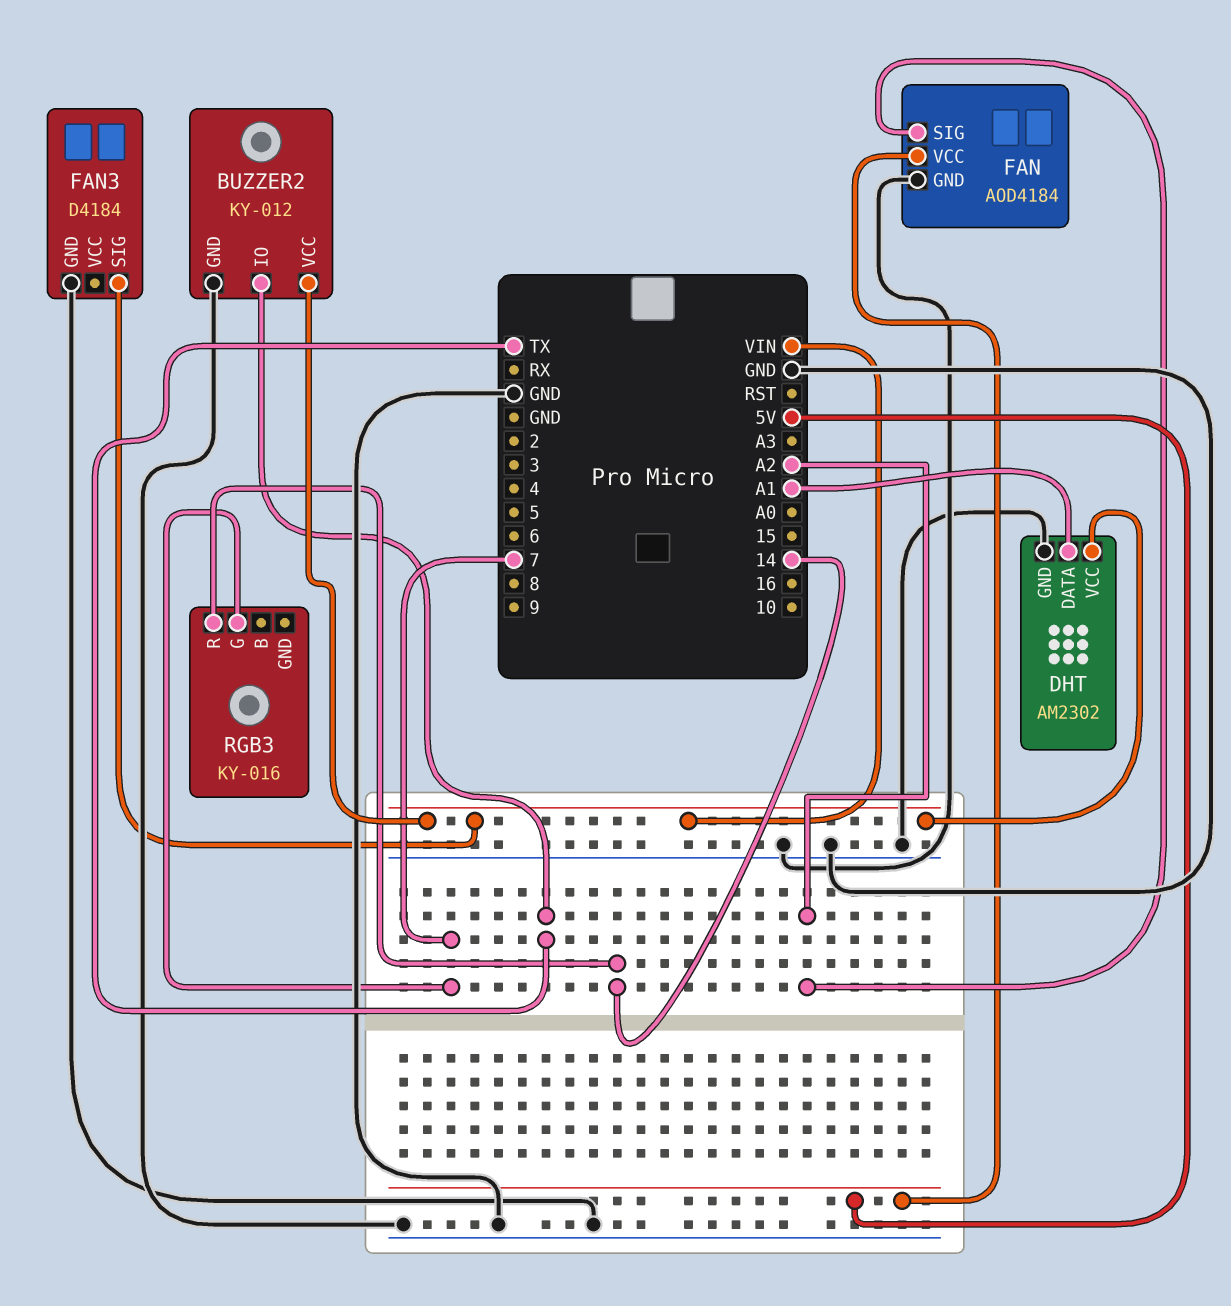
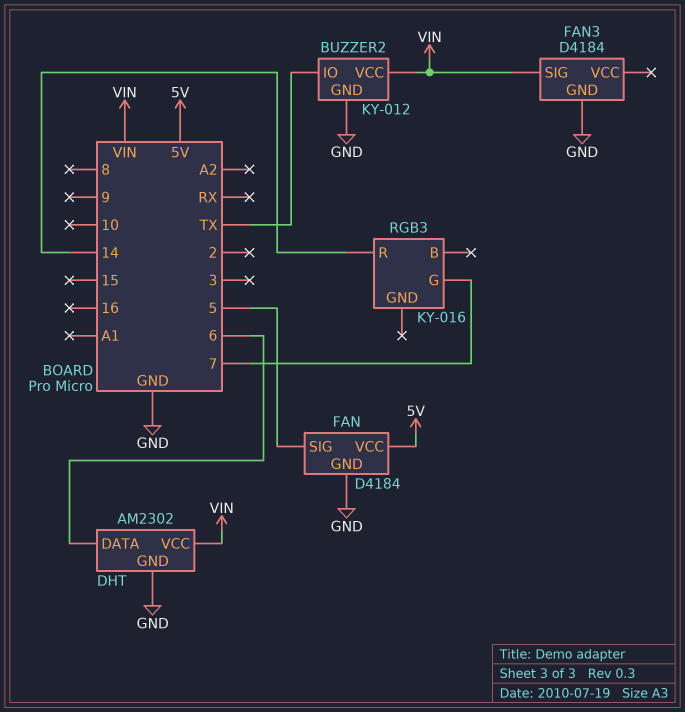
DHT pin DATA: A1 -> 6
FAN: AOD4184 -> D4184
FAN pin SIG: A2 -> 5

